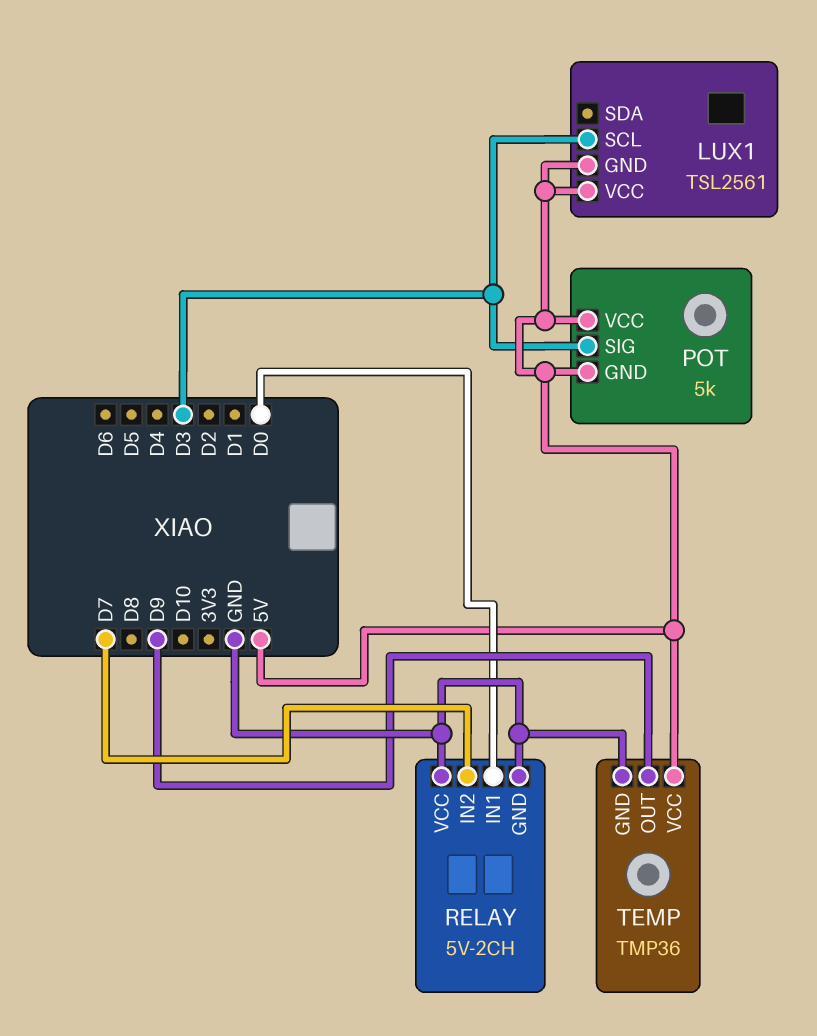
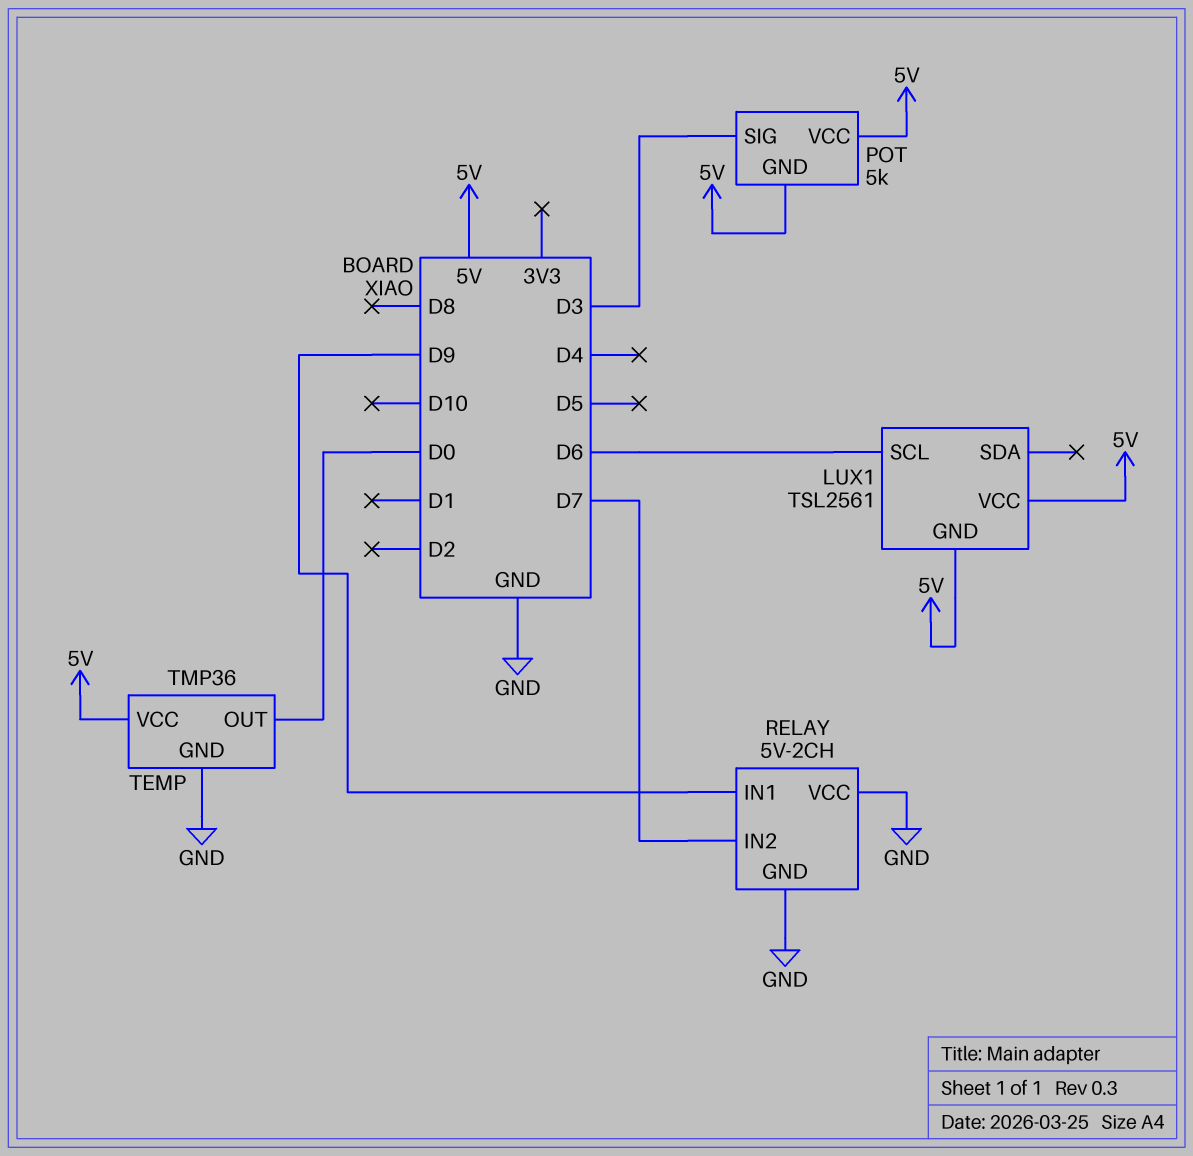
LUX1 pin SCL: D3 -> D6
RELAY pin IN1: D0 -> D9
TEMP pin OUT: D9 -> D0

